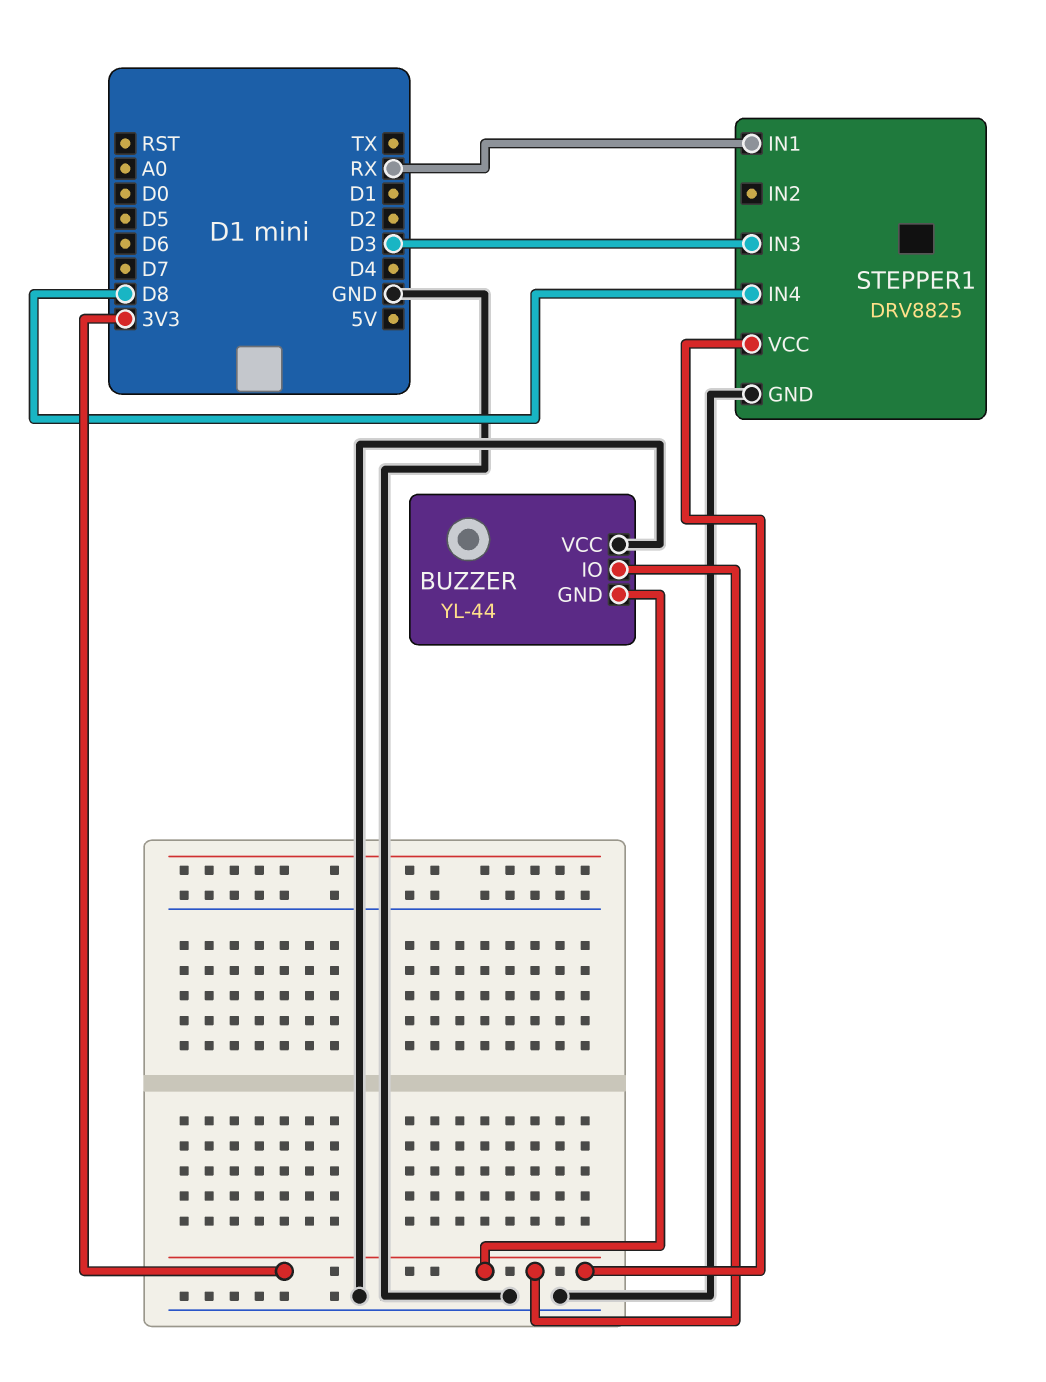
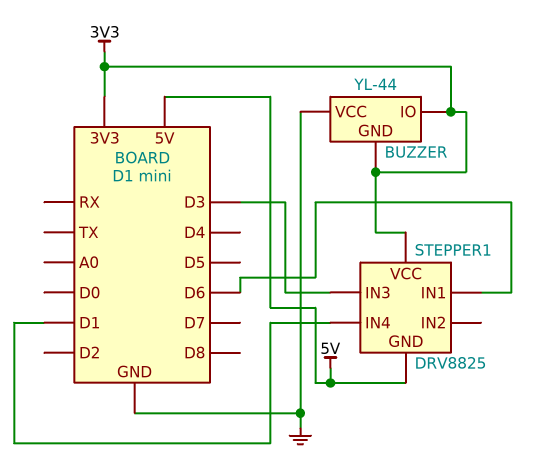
STEPPER1 pin GND: GND -> 5V
STEPPER1 pin IN1: RX -> D6
STEPPER1 pin IN4: D8 -> D1

